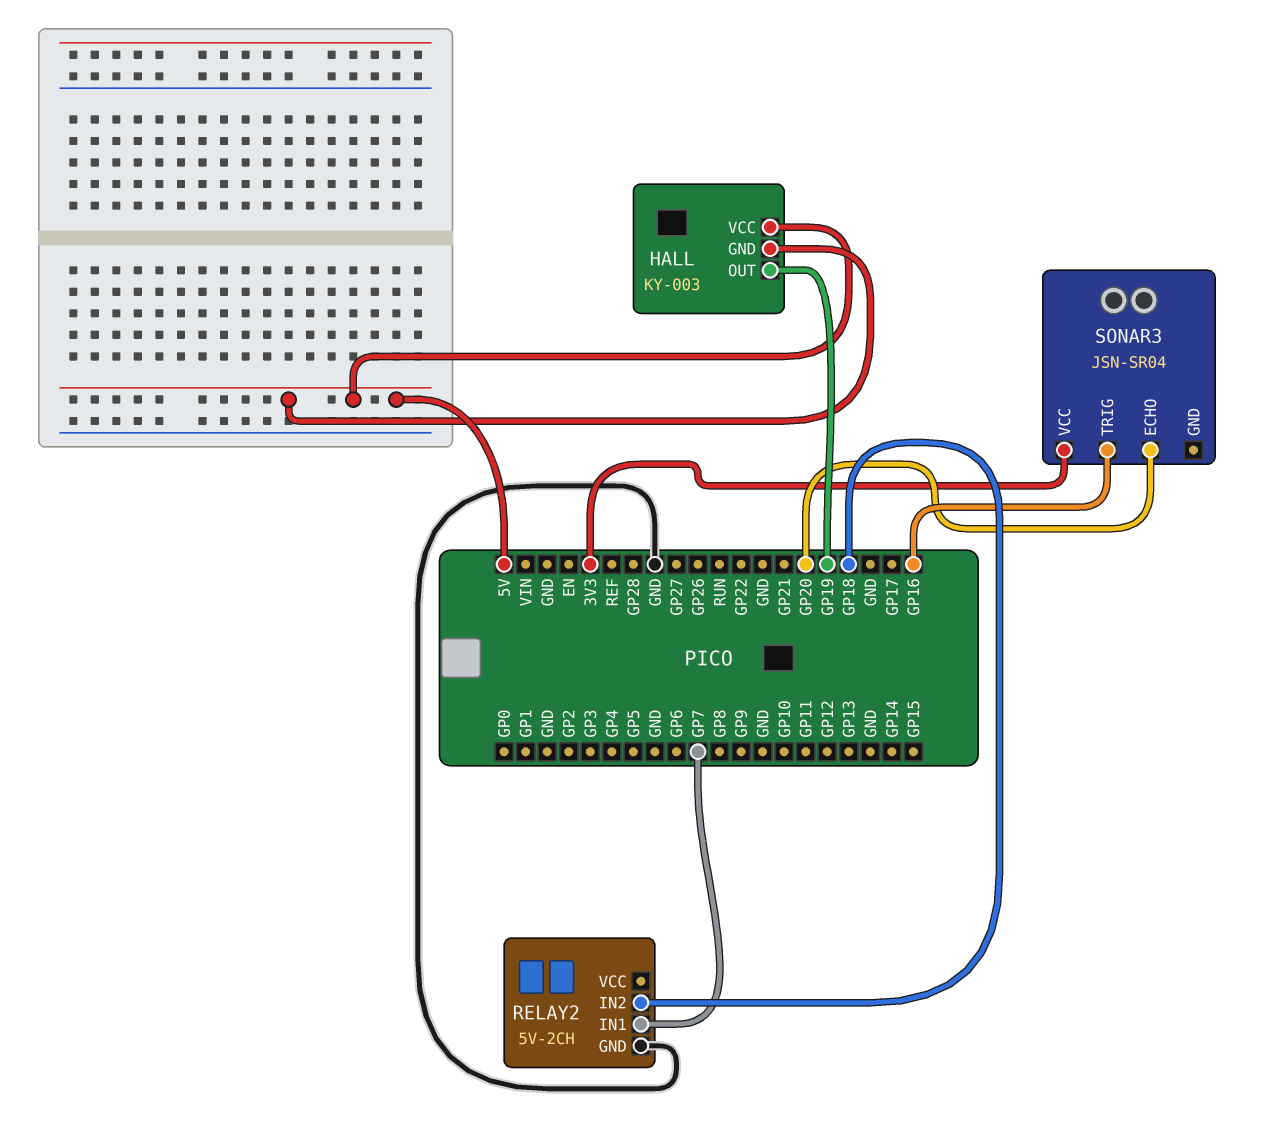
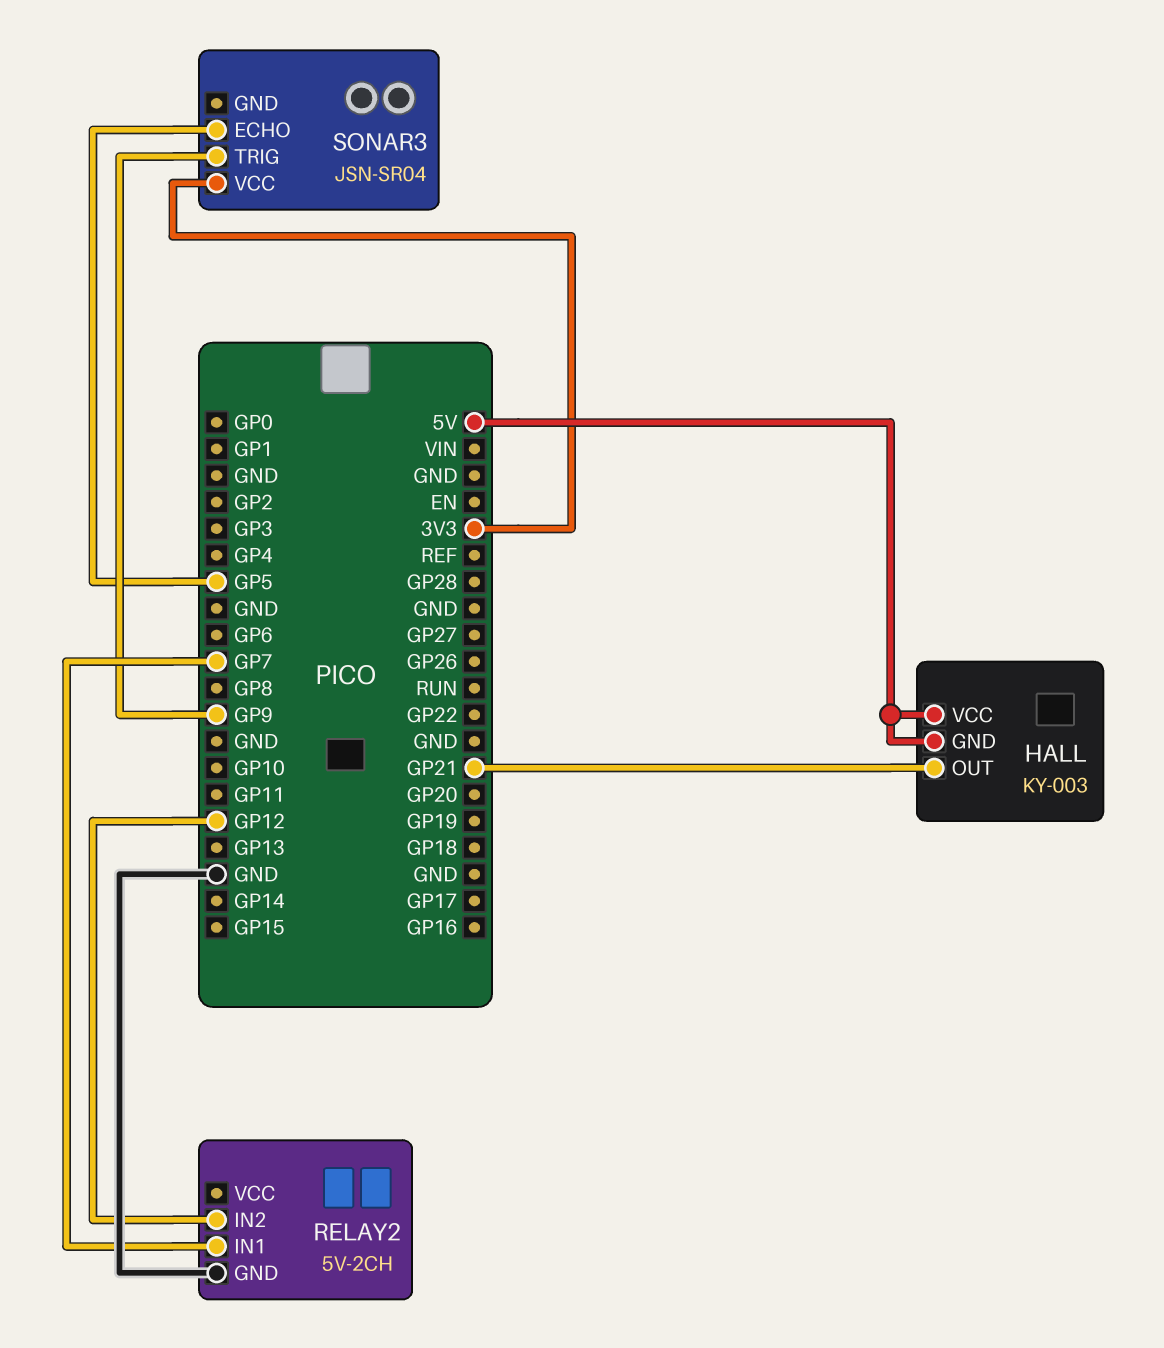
HALL pin OUT: GP19 -> GP21
RELAY2 pin IN2: GP18 -> GP12
SONAR3 pin ECHO: GP20 -> GP5
SONAR3 pin TRIG: GP16 -> GP9

